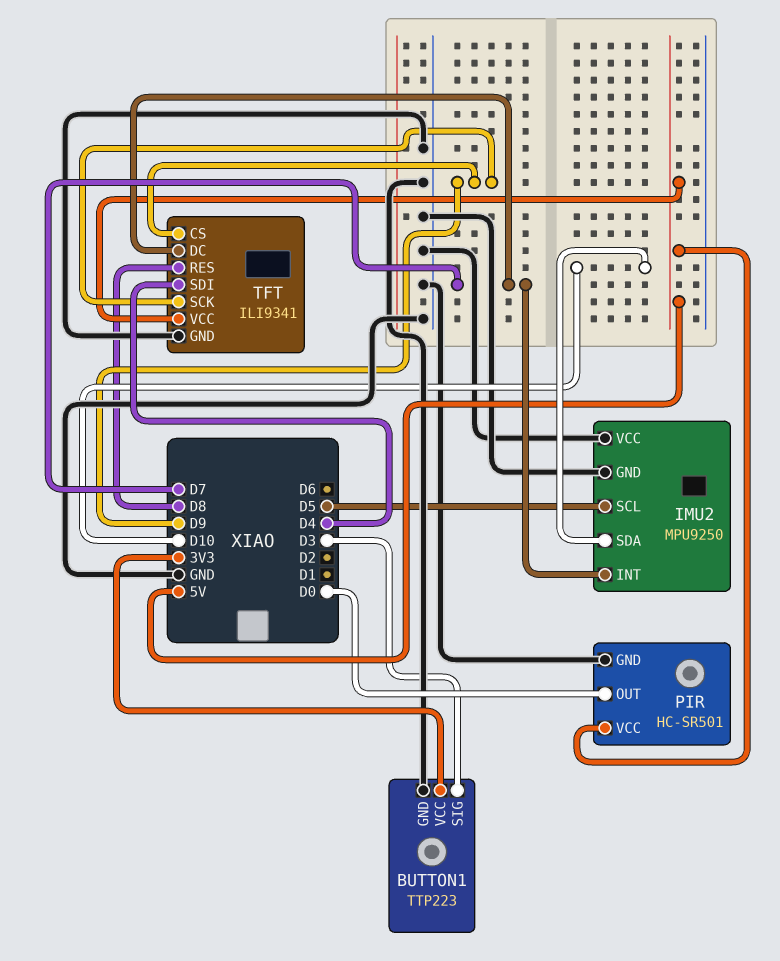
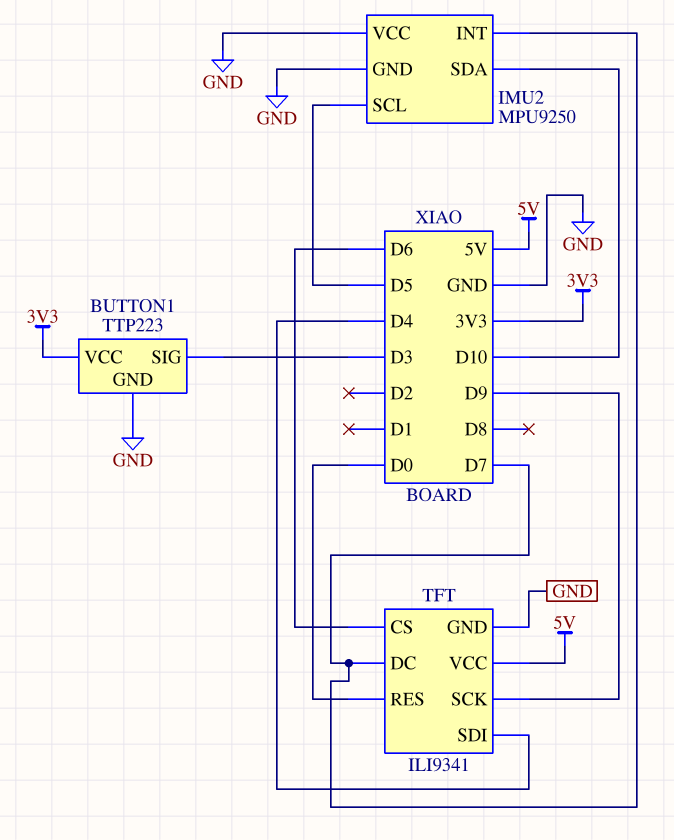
PIR: HC-SR501 -> none
PIR pin GND: GND -> none
PIR pin OUT: D0 -> none
PIR pin VCC: 5V -> none
TFT pin CS: D9 -> D6
TFT pin RES: D8 -> D0

